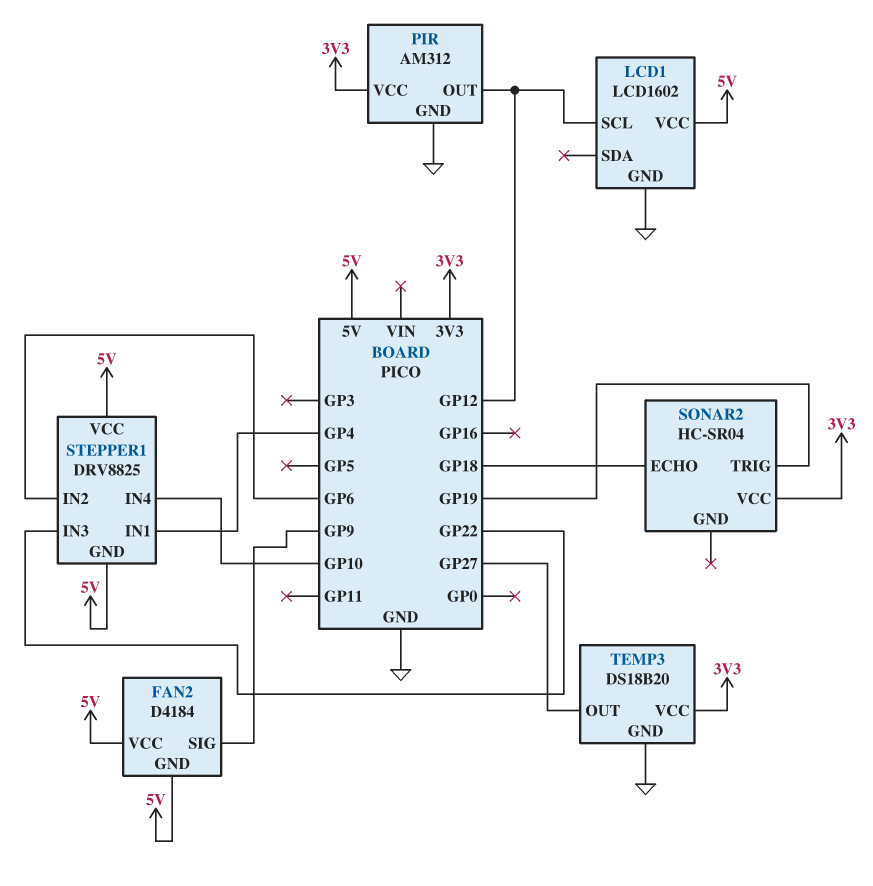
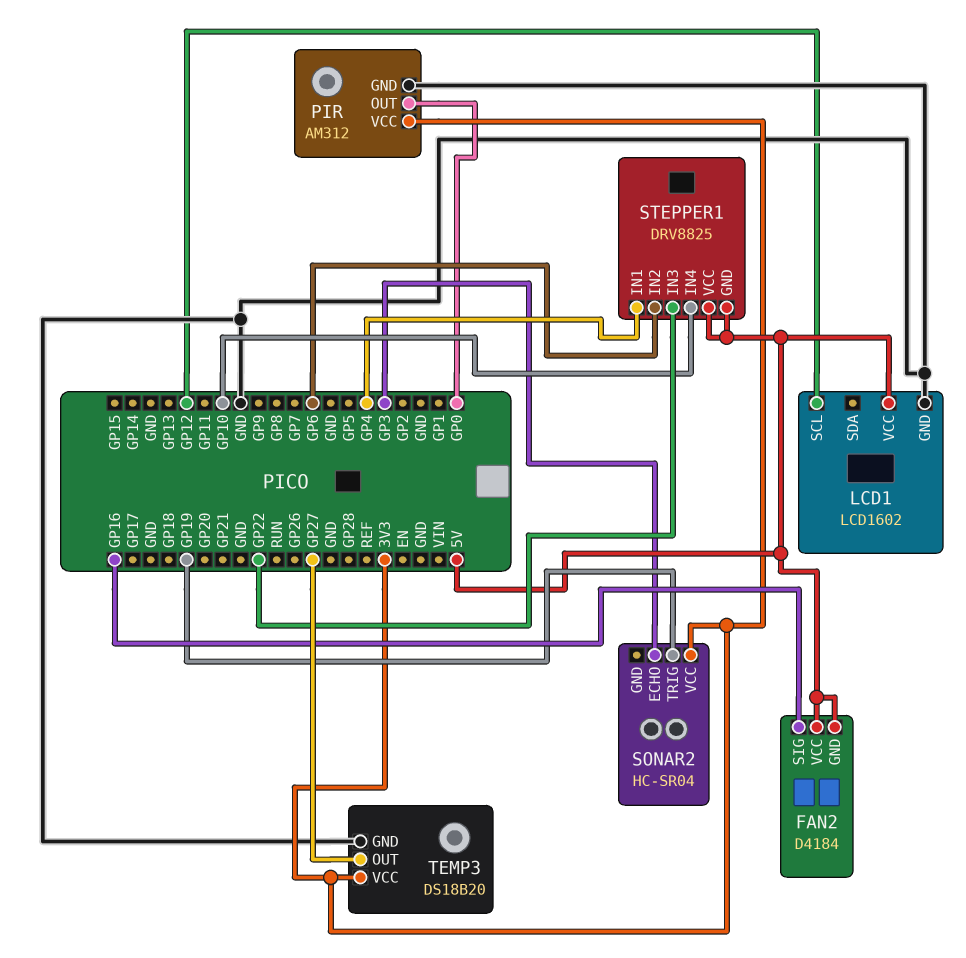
FAN2 pin SIG: GP9 -> GP16
PIR pin OUT: GP12 -> GP0
SONAR2 pin ECHO: GP18 -> GP3

